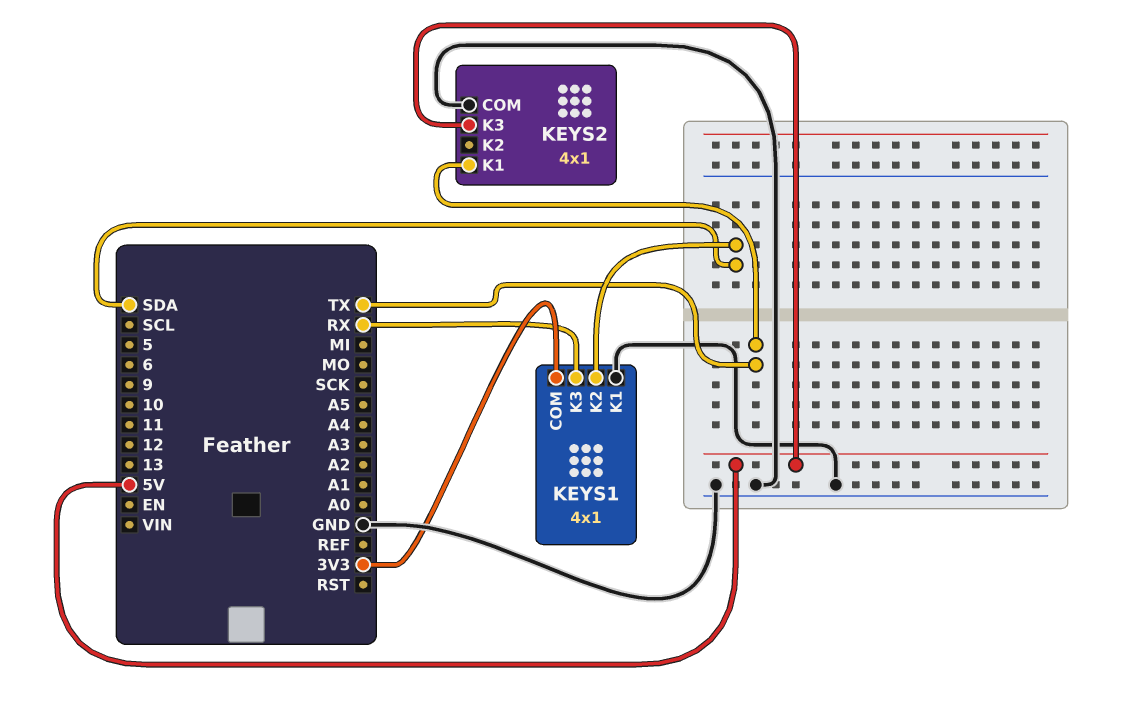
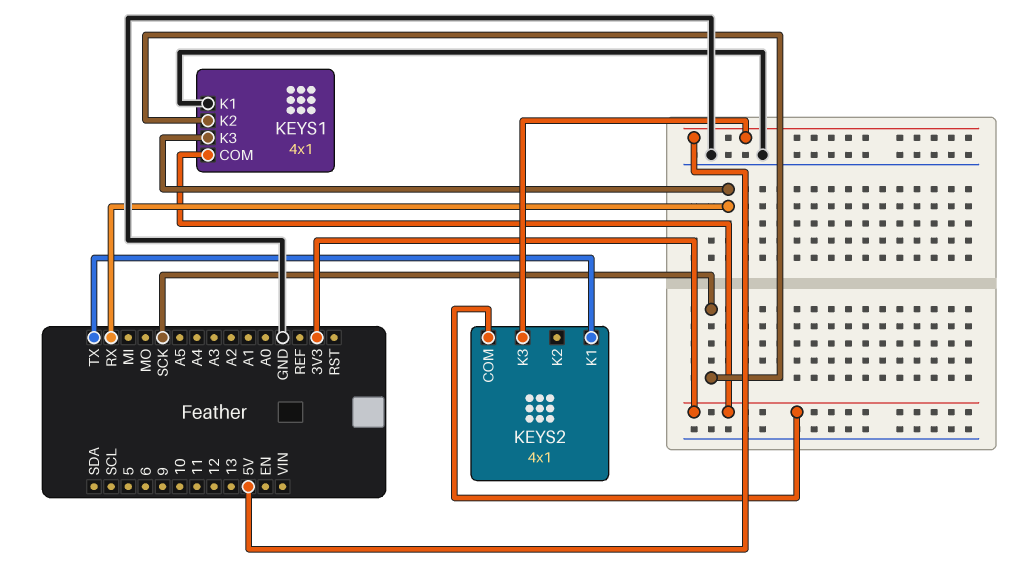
KEYS1 pin K2: SDA -> SCK
KEYS2 pin COM: GND -> 3V3

